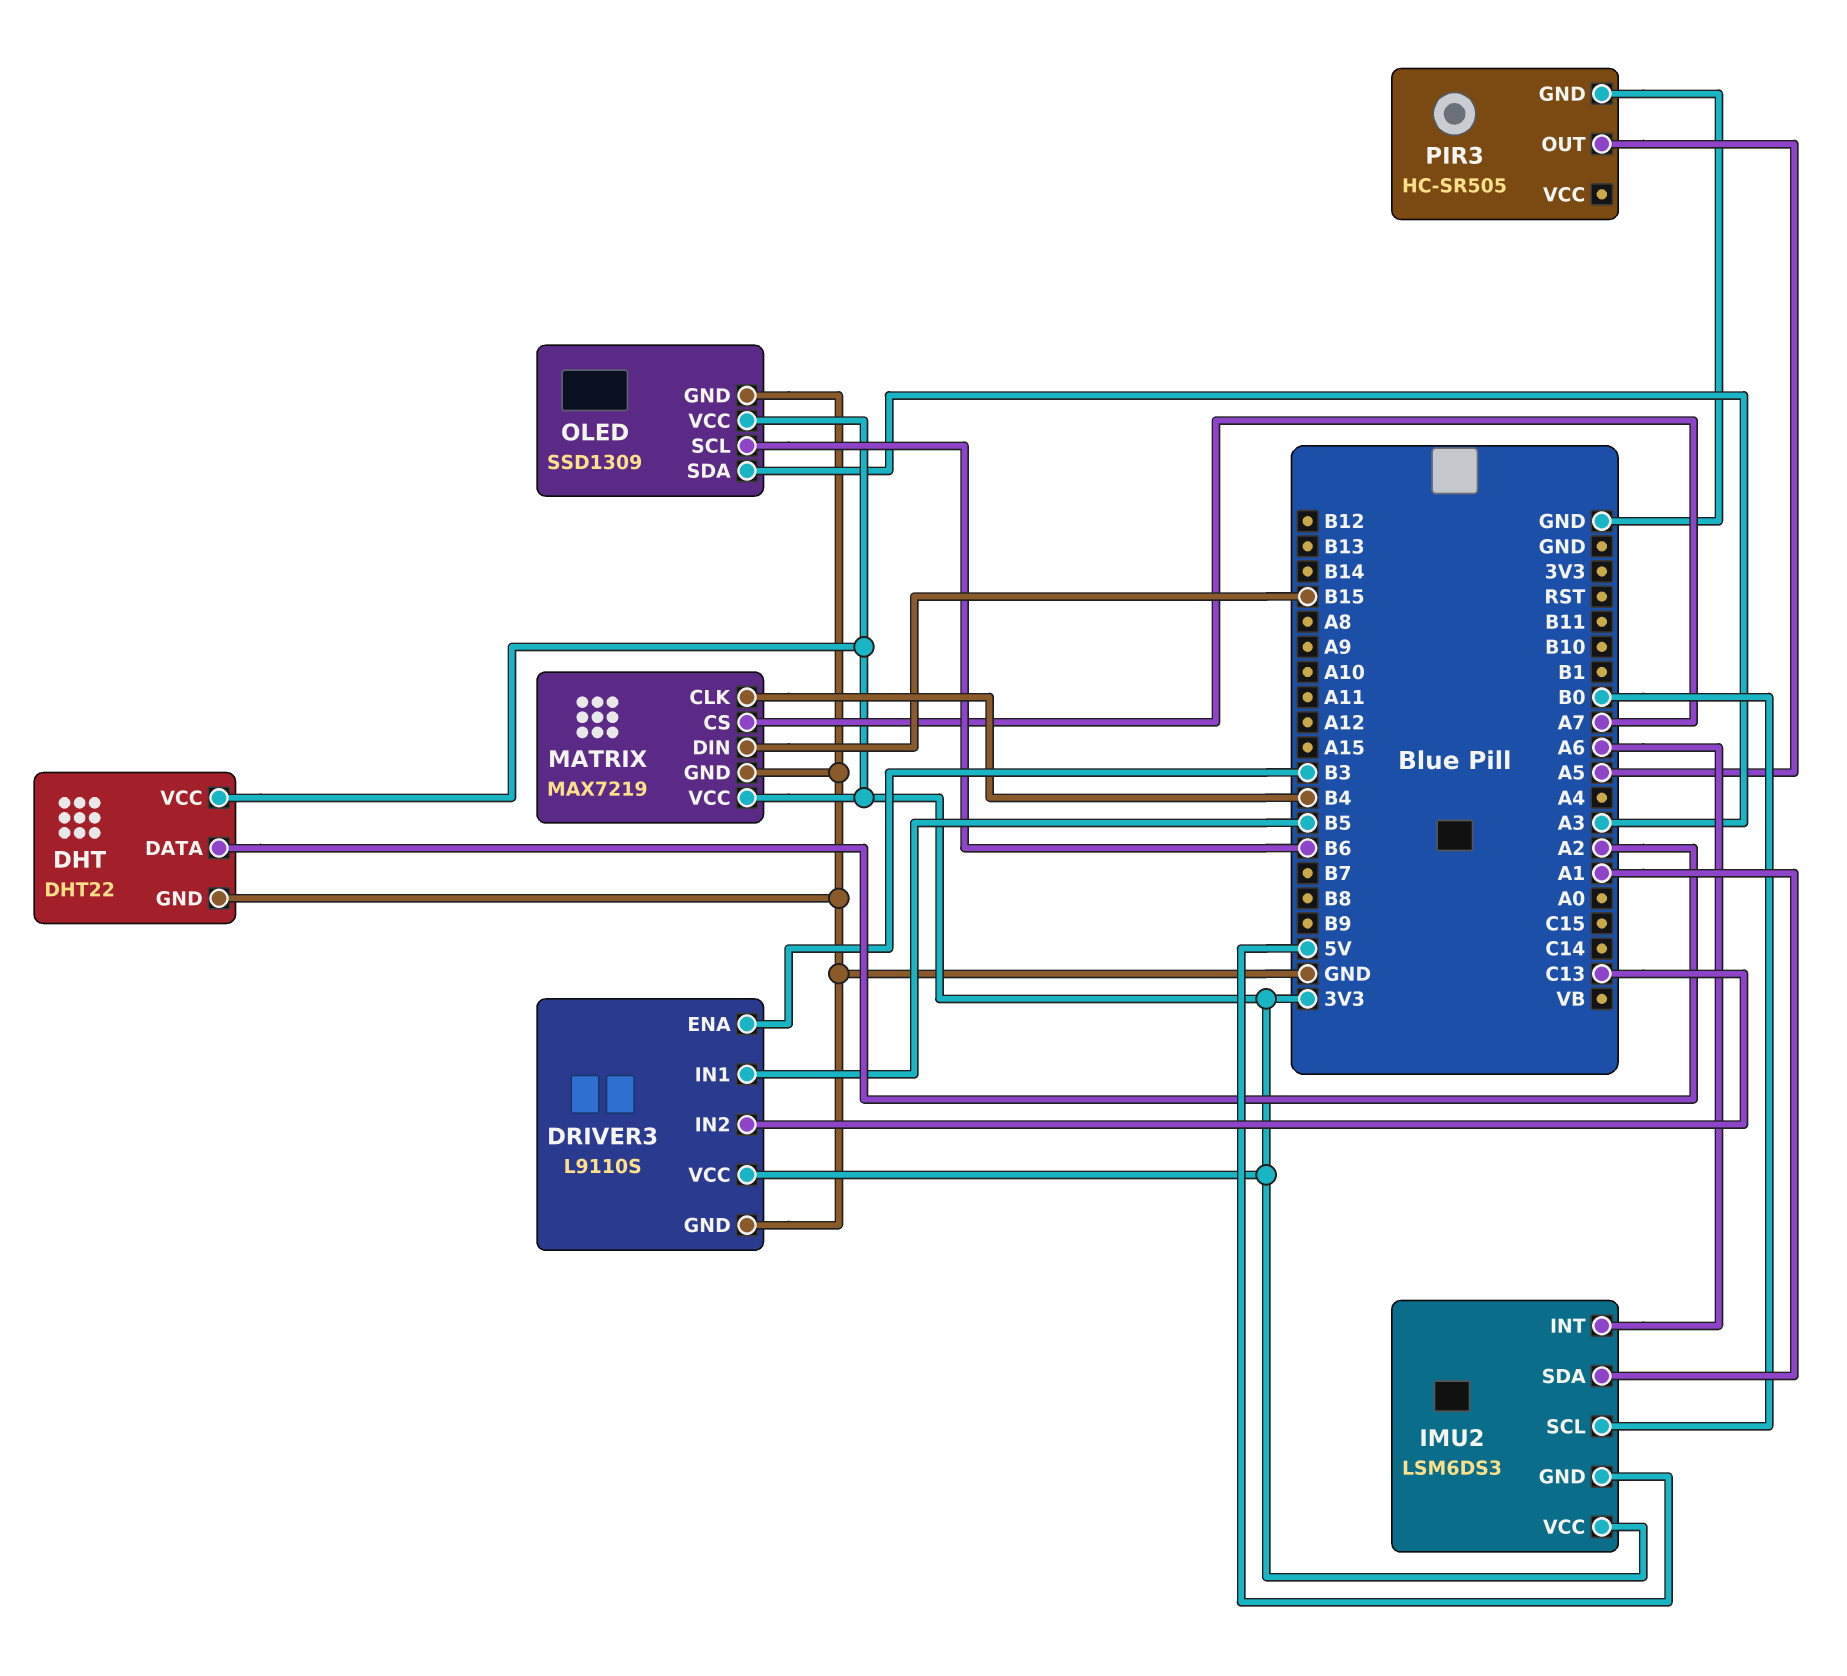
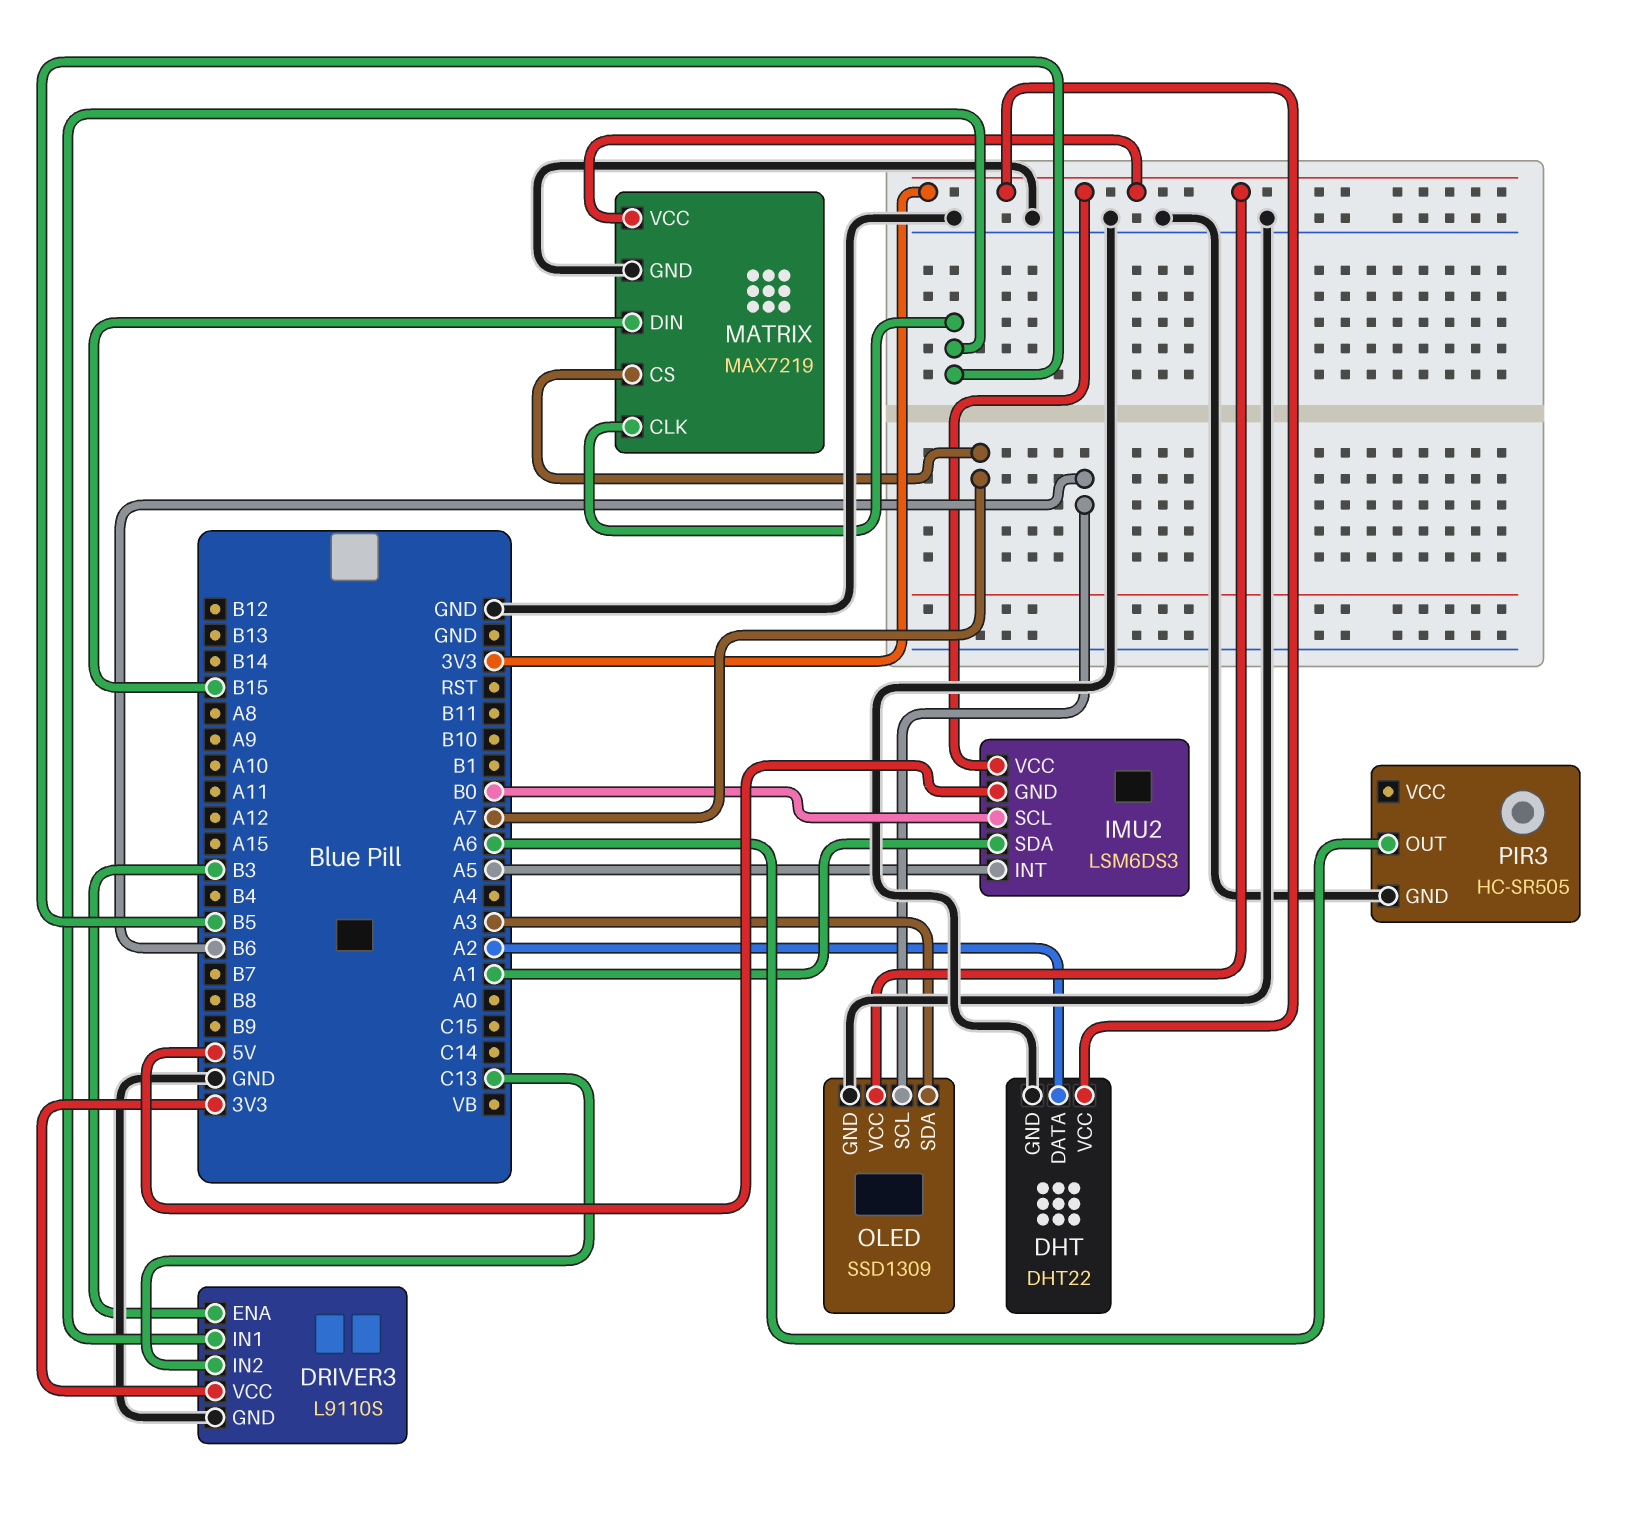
IMU2 pin INT: A6 -> A5
MATRIX pin CLK: B4 -> B5
PIR3 pin OUT: A5 -> A6

